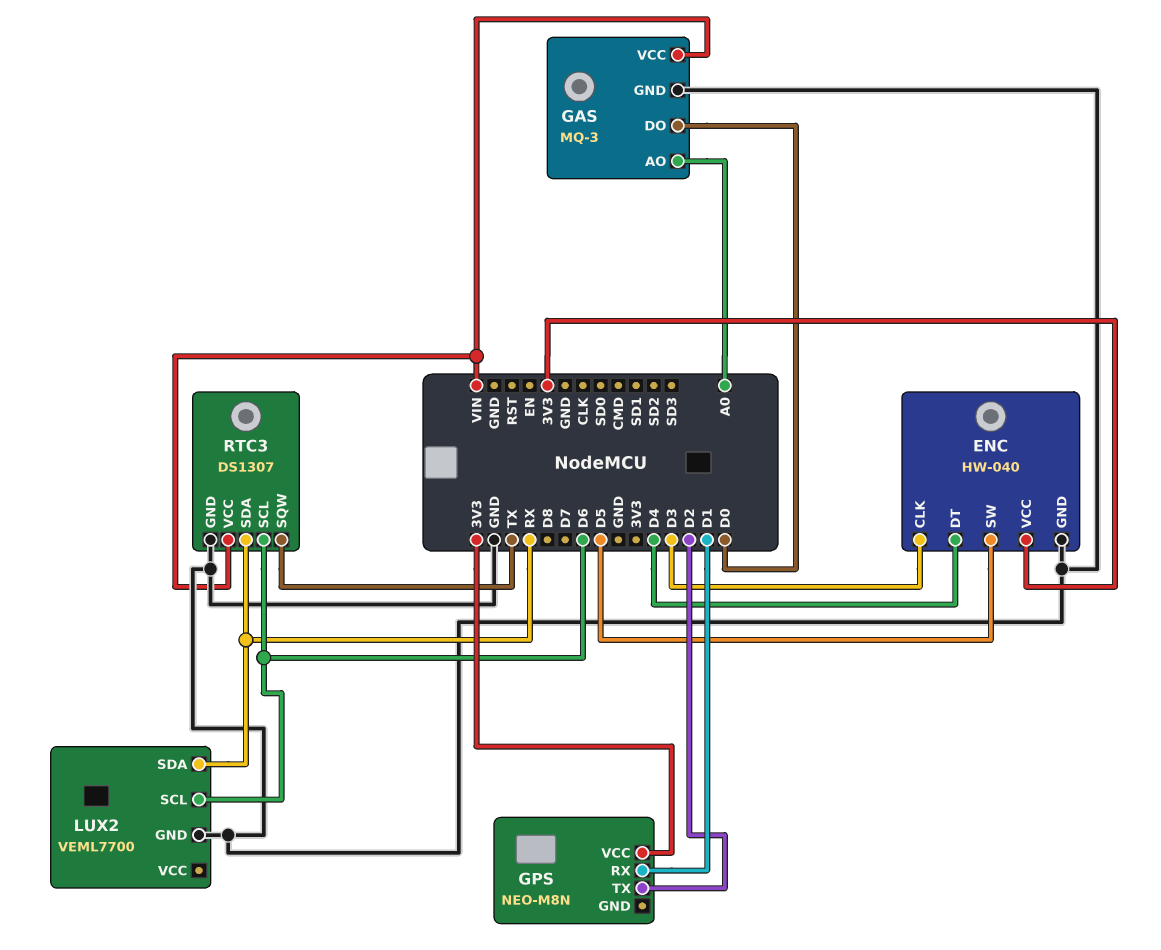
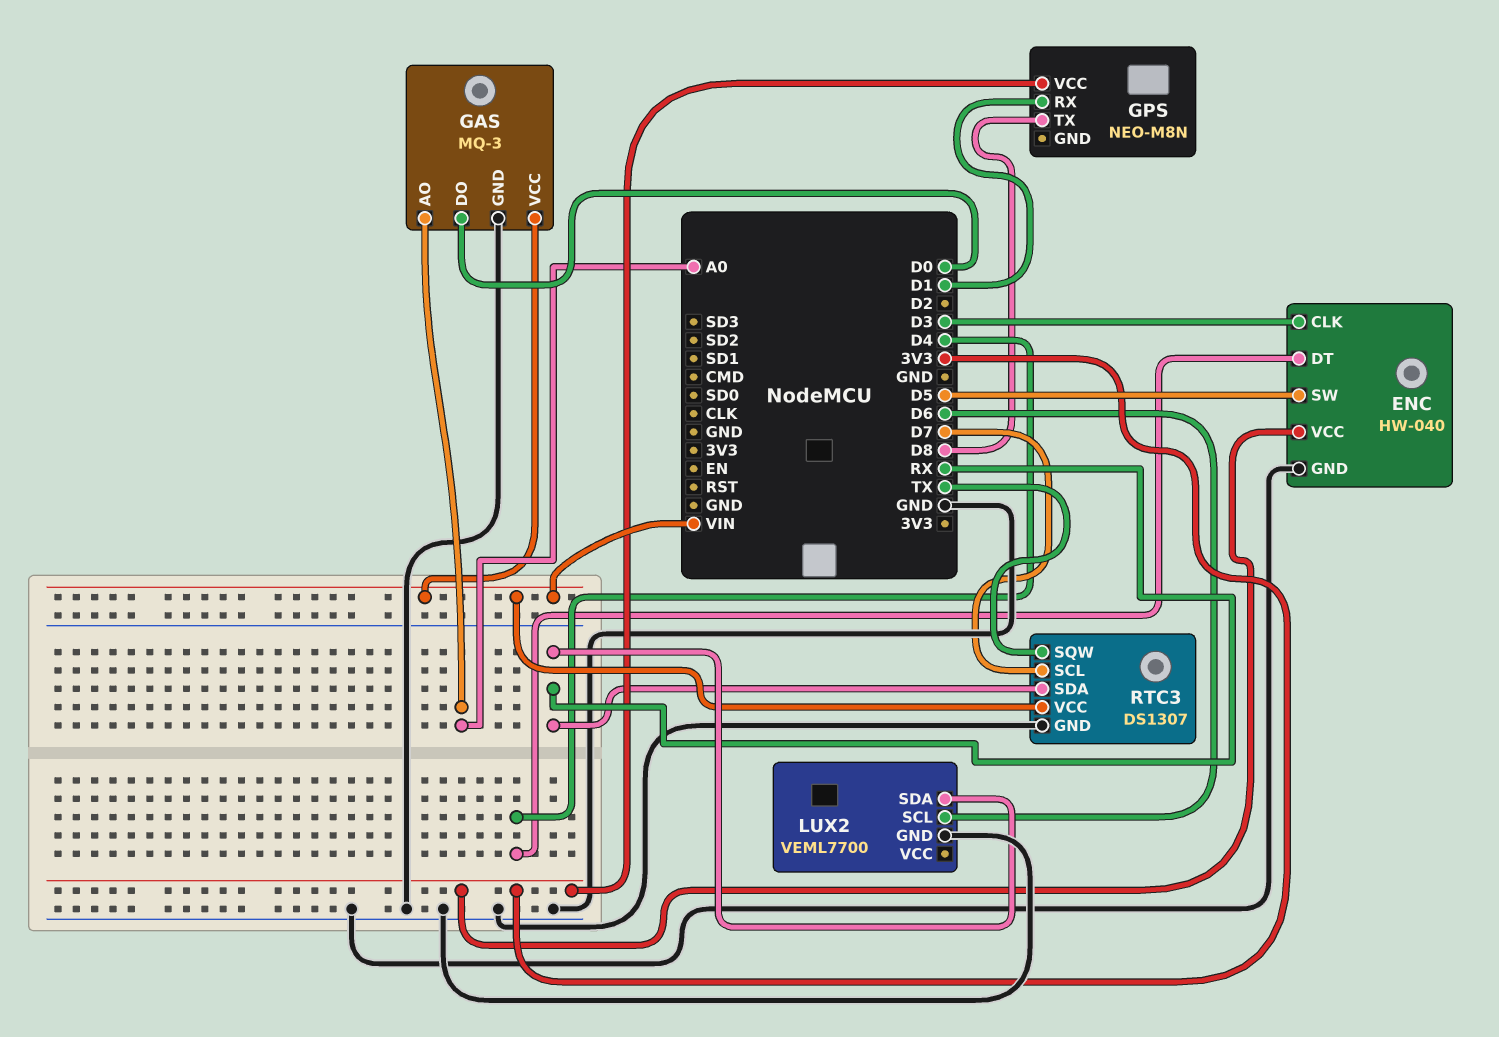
GPS pin TX: D2 -> D8
RTC3 pin SCL: D6 -> D7

